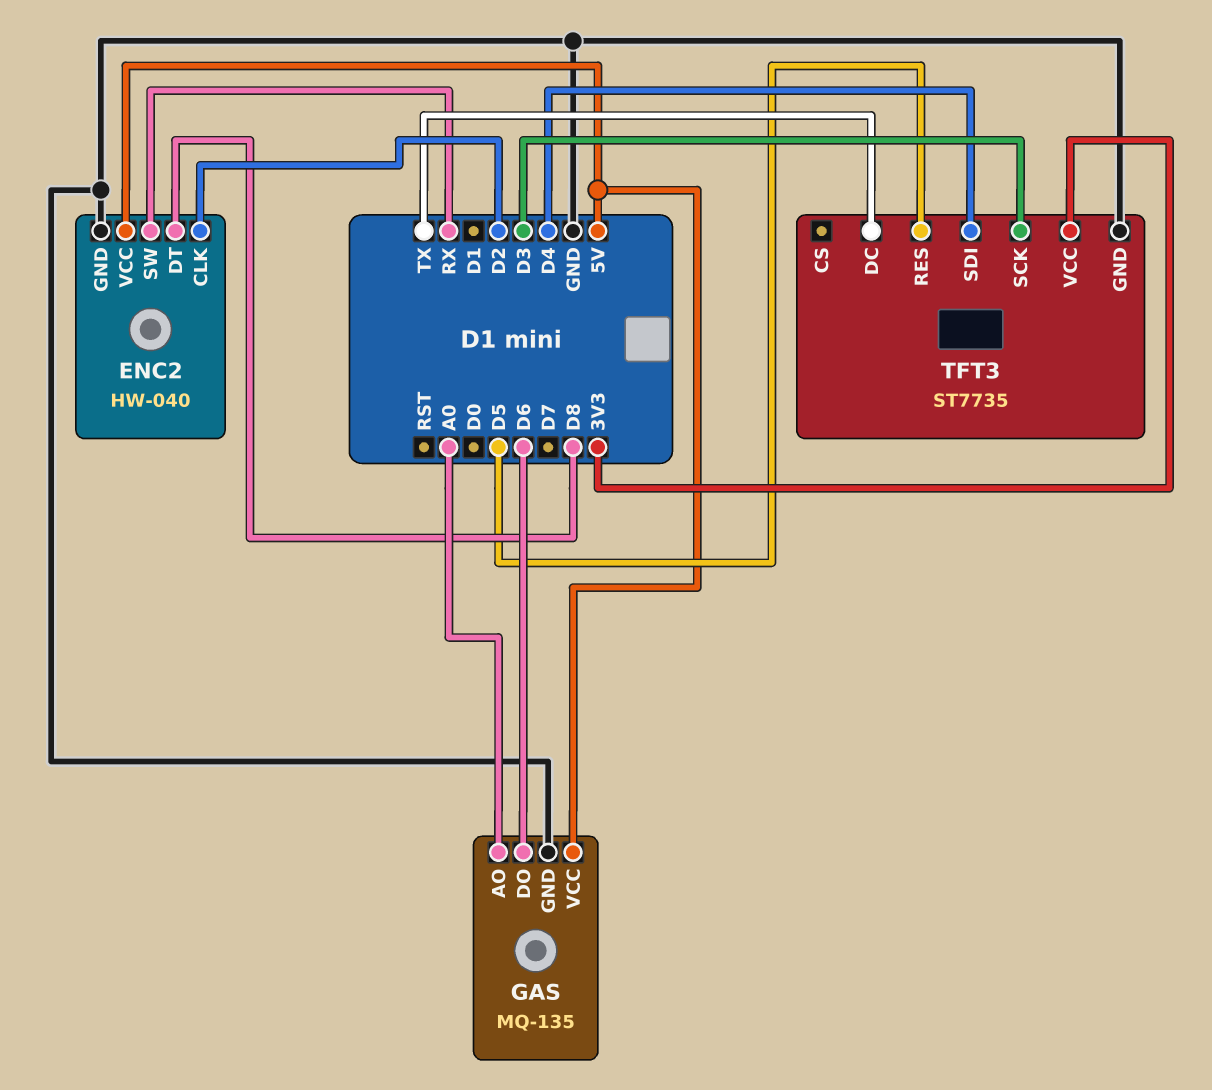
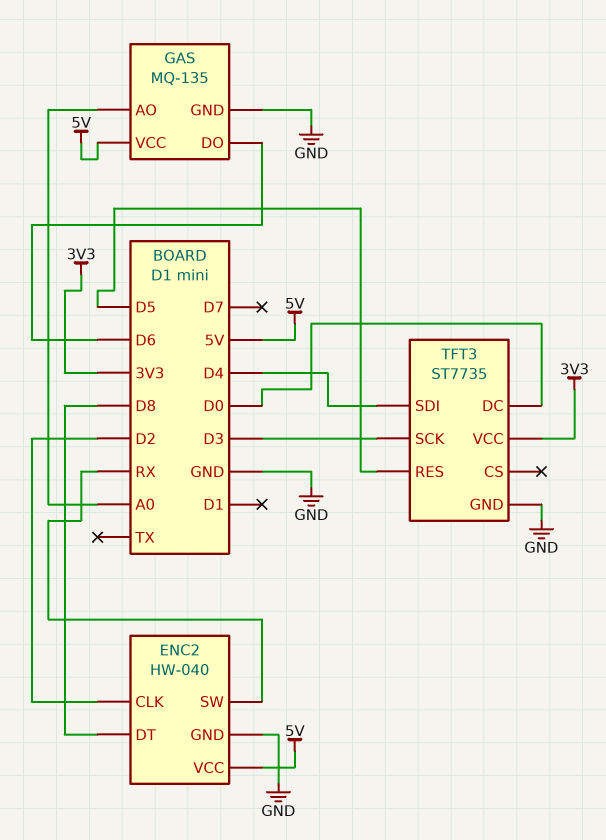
TFT3 pin DC: TX -> D0

